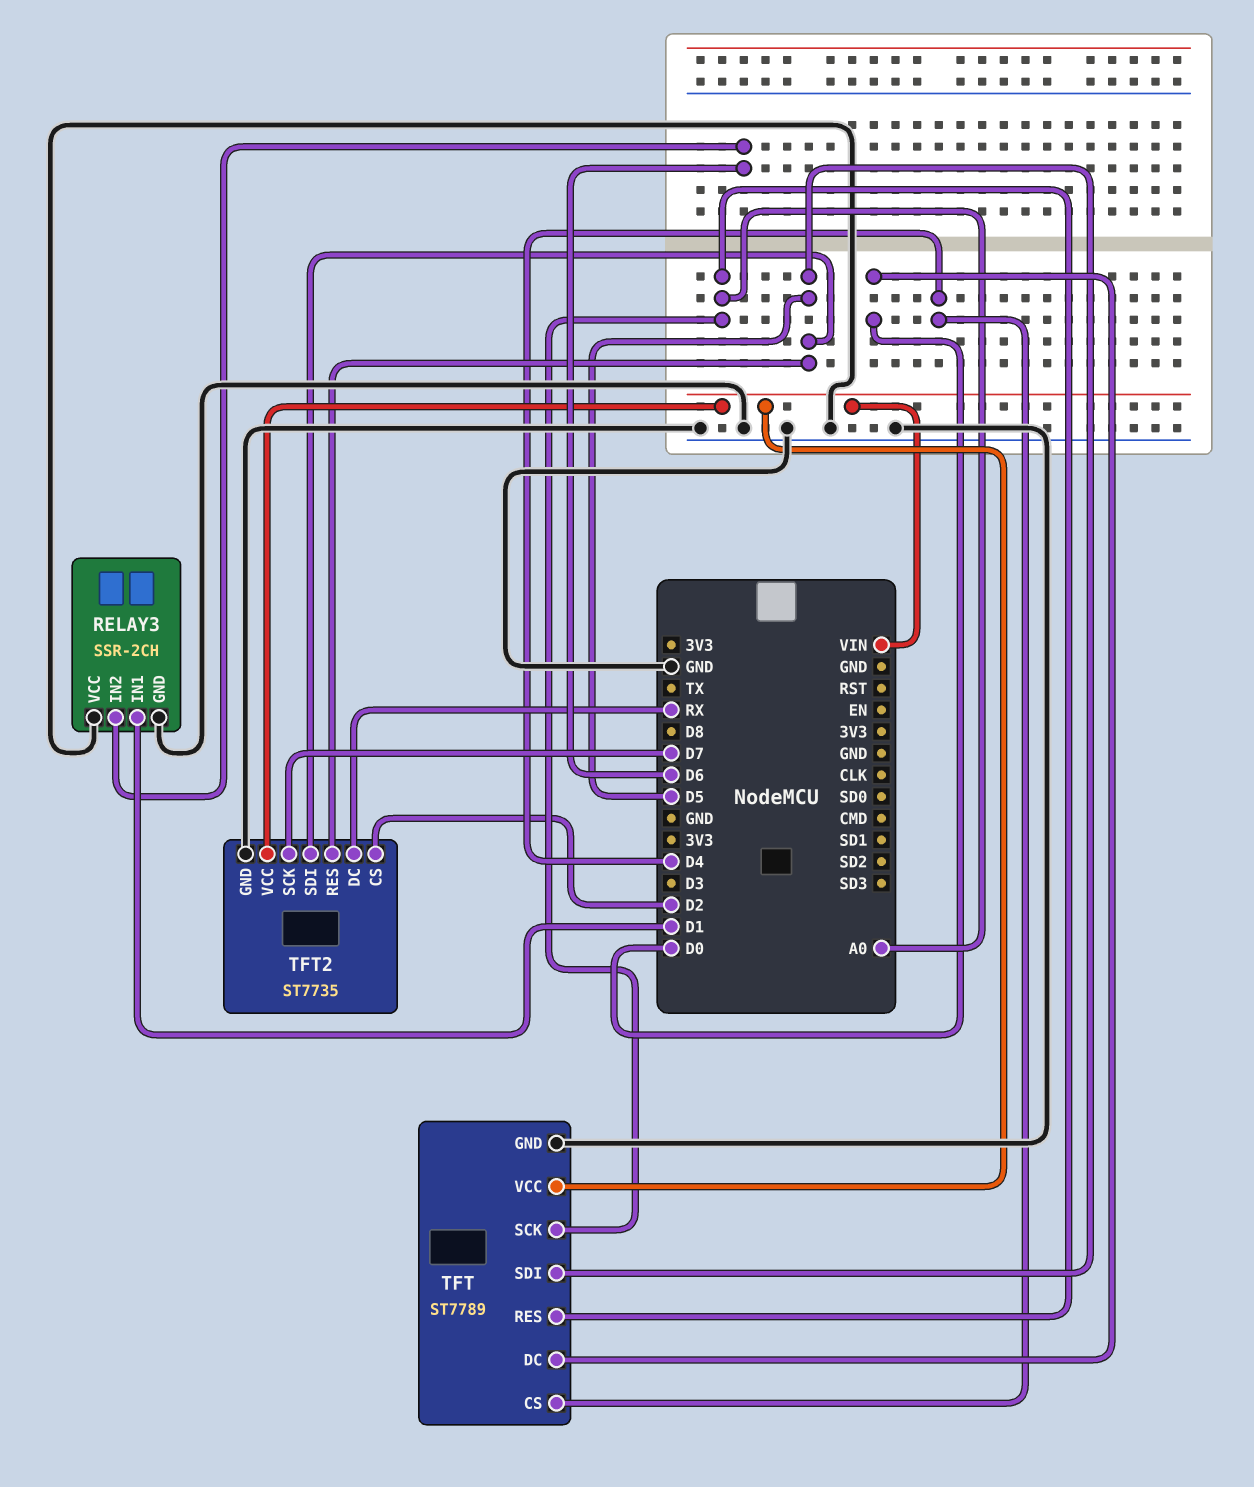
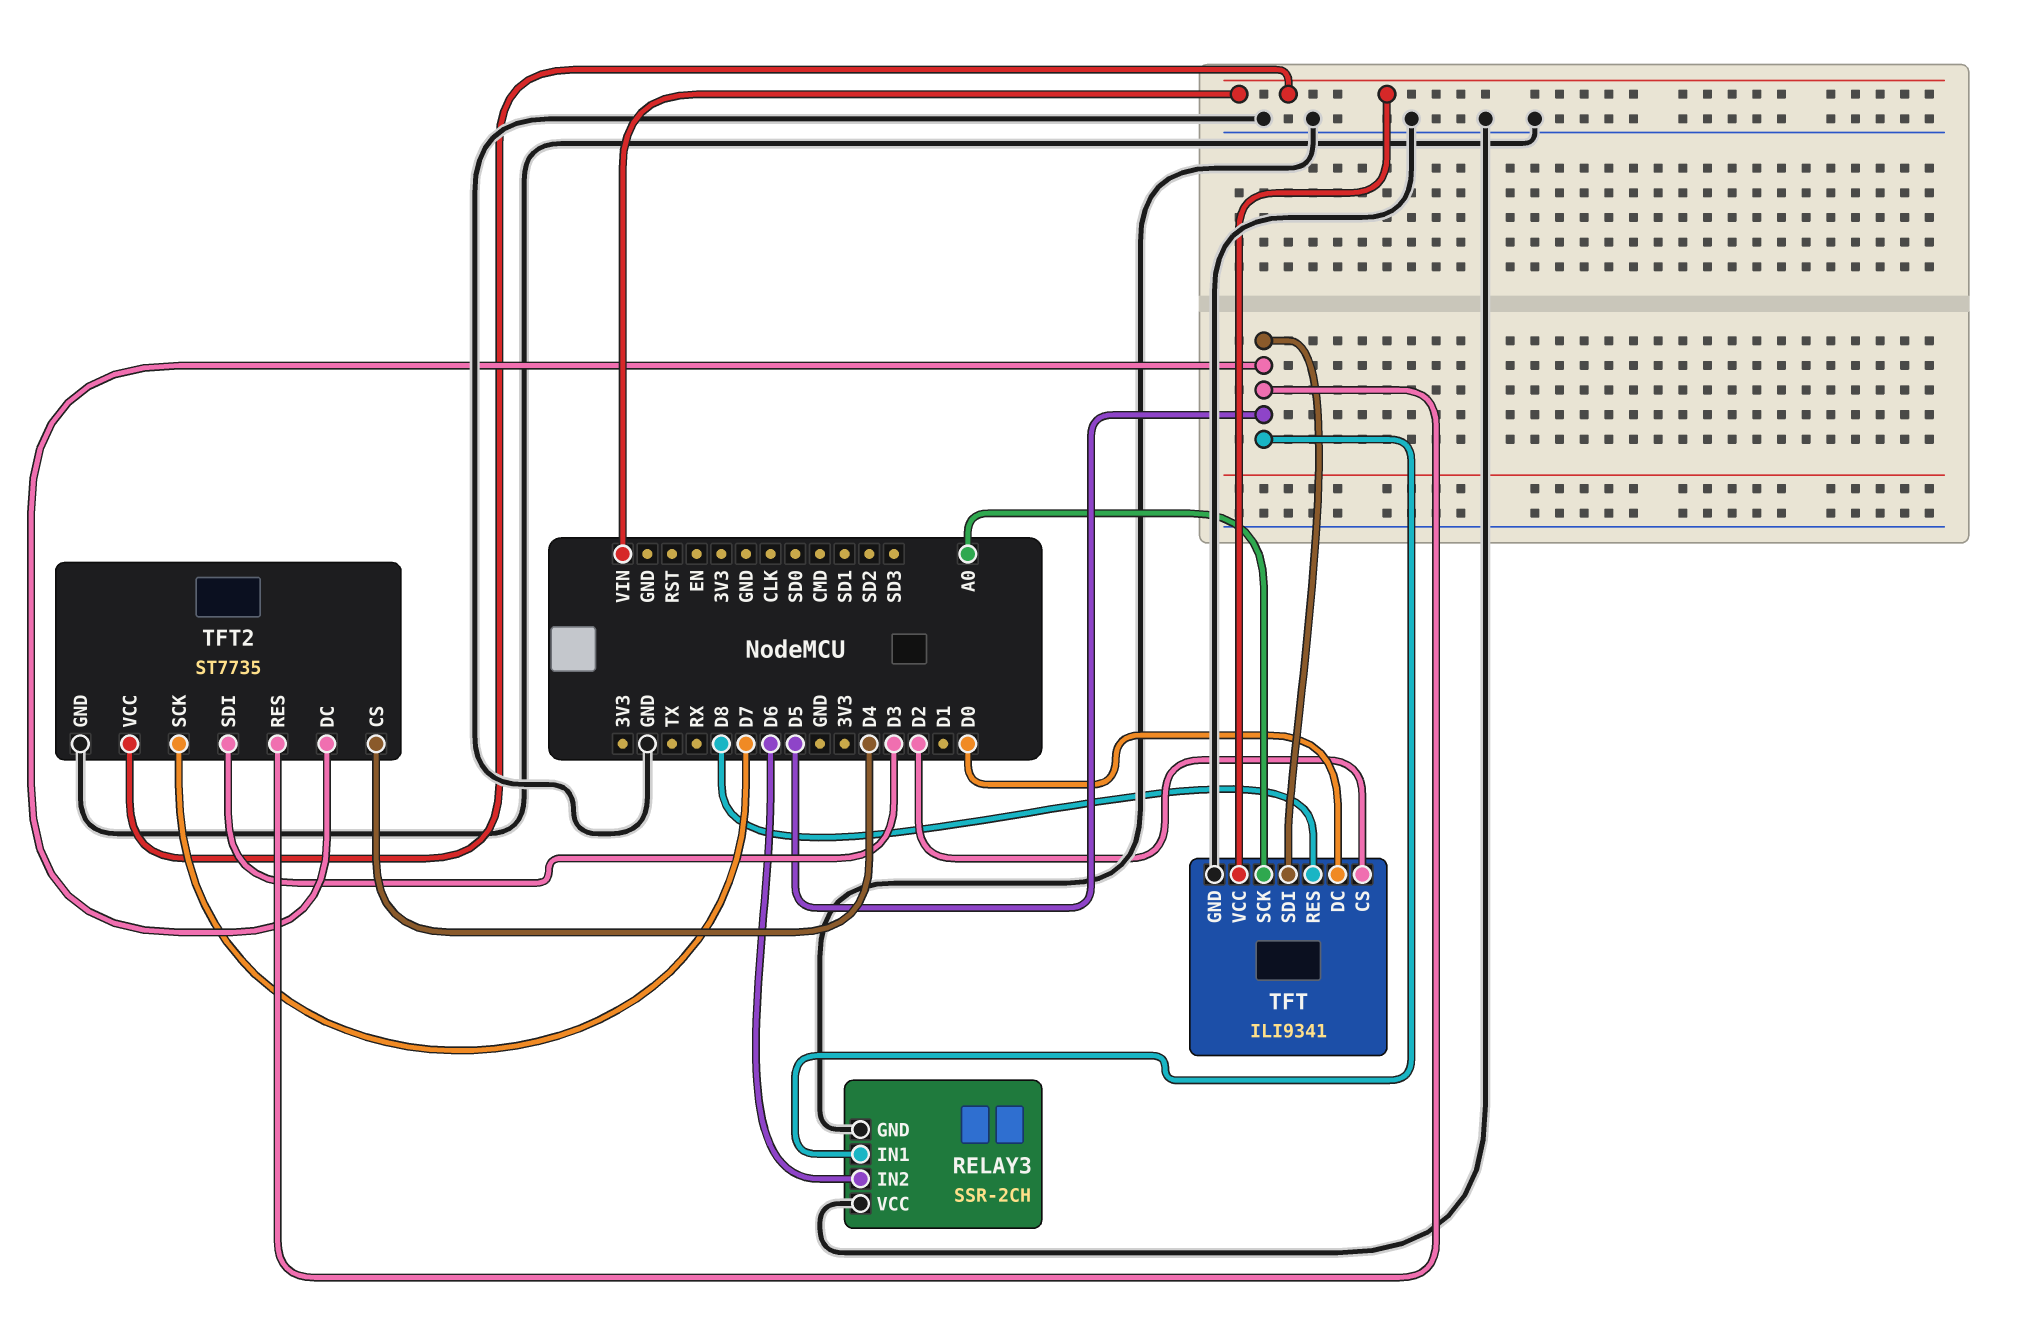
RELAY3 pin IN1: D1 -> D5
TFT: ST7789 -> ILI9341
TFT pin CS: D4 -> D2
TFT pin RES: A0 -> D8
TFT2 pin CS: D2 -> D4
TFT2 pin DC: RX -> D5
TFT2 pin SDI: D5 -> D3

